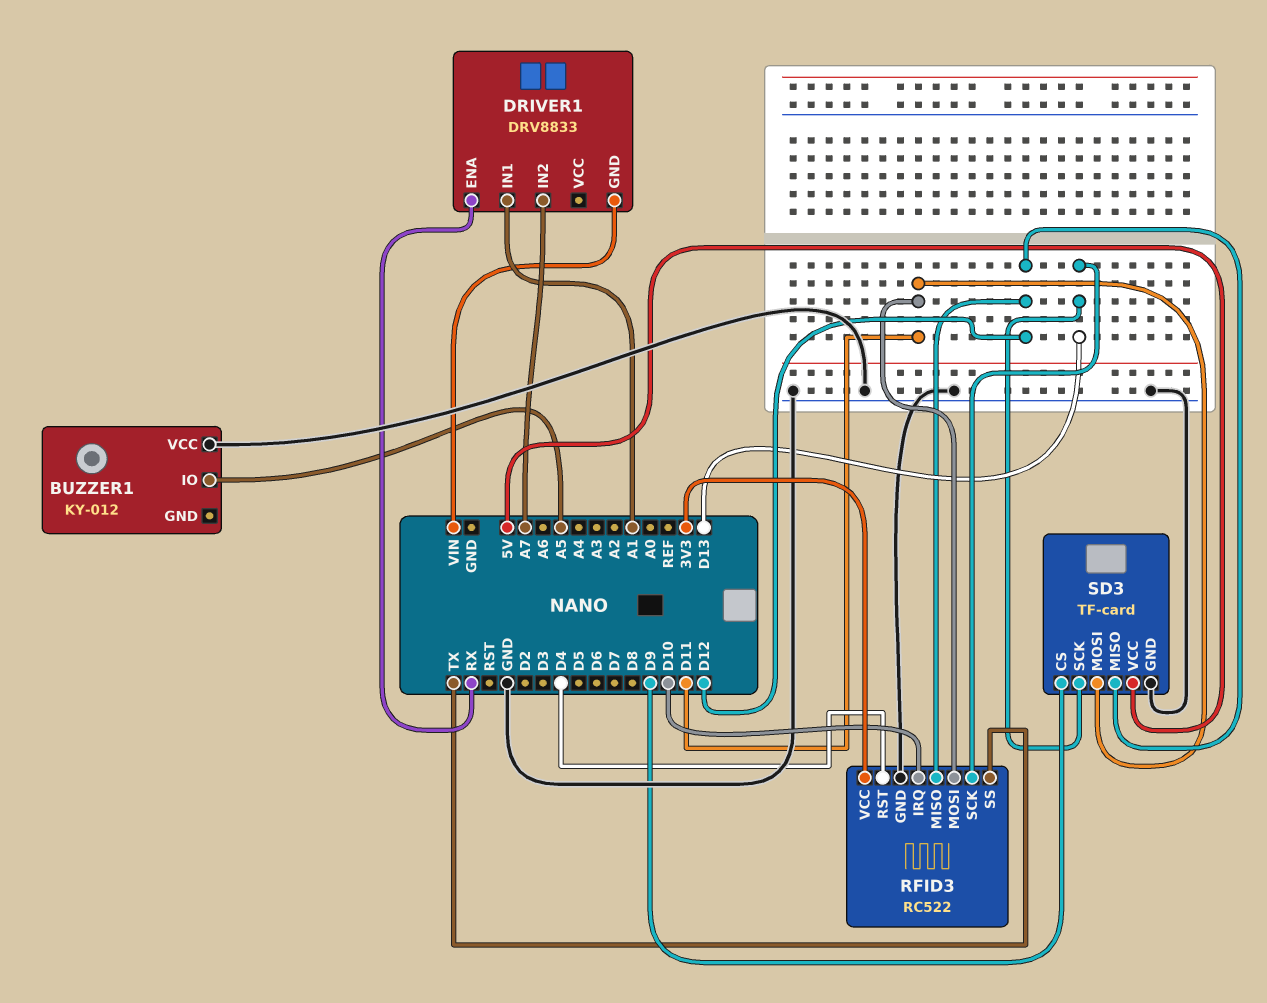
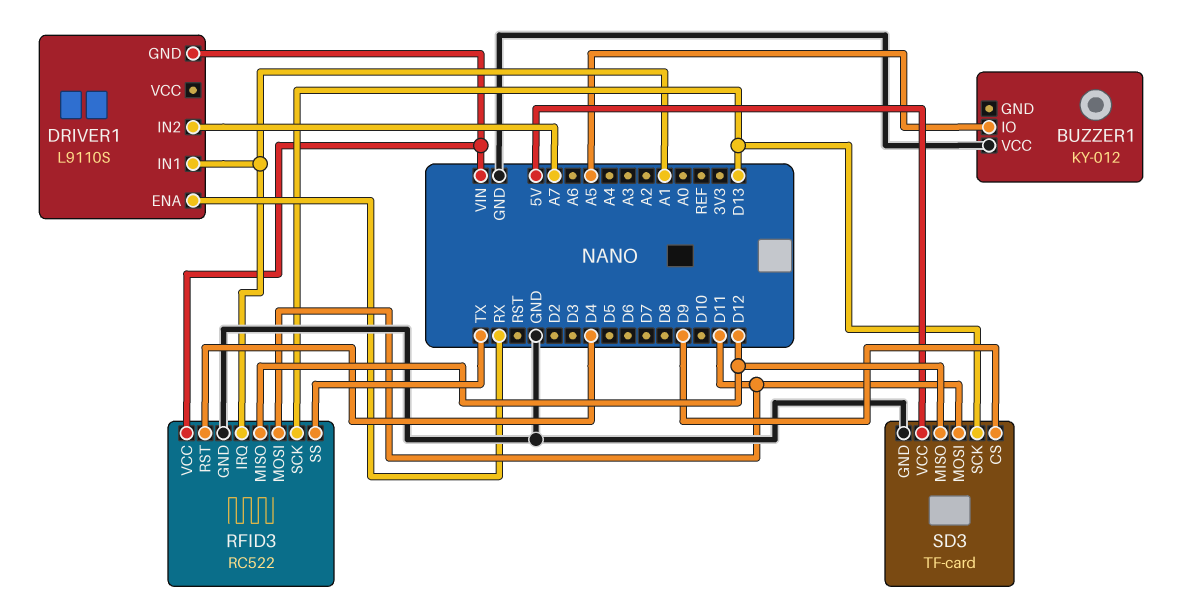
DRIVER1: DRV8833 -> L9110S
RFID3 pin IRQ: D10 -> A1
RFID3 pin VCC: 3V3 -> VIN

